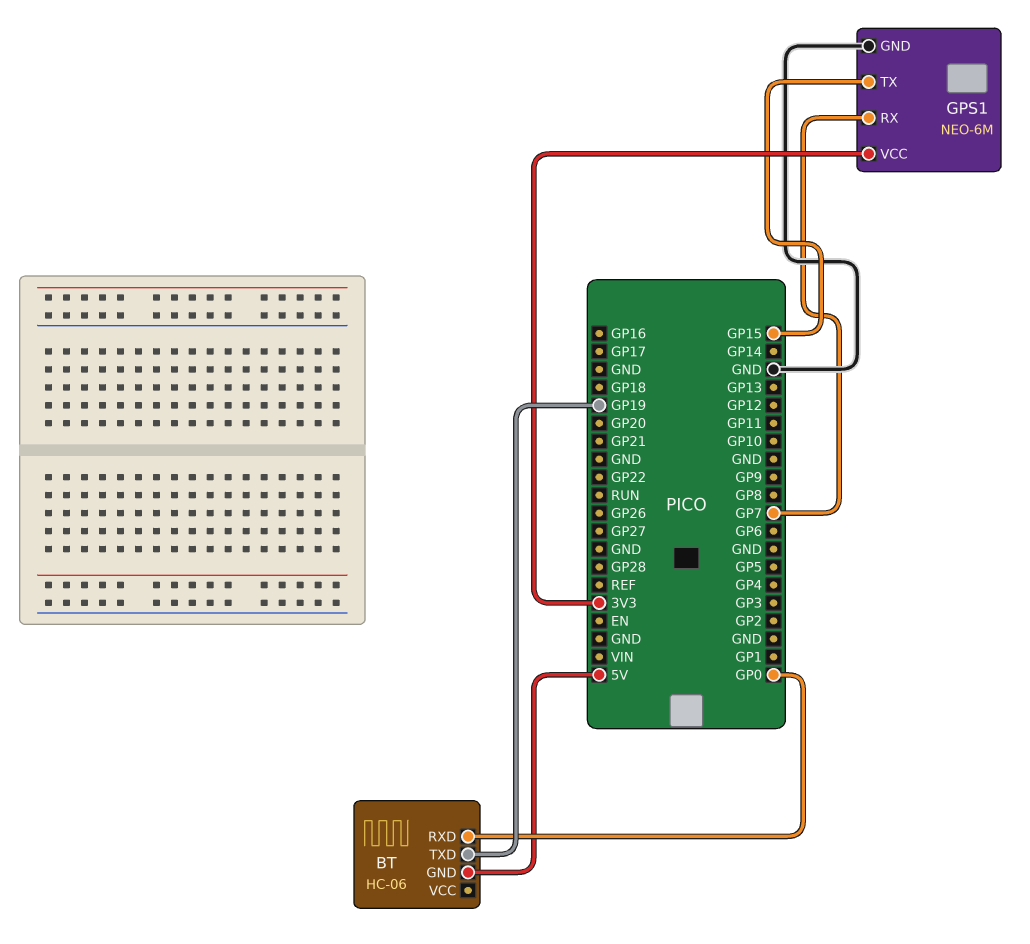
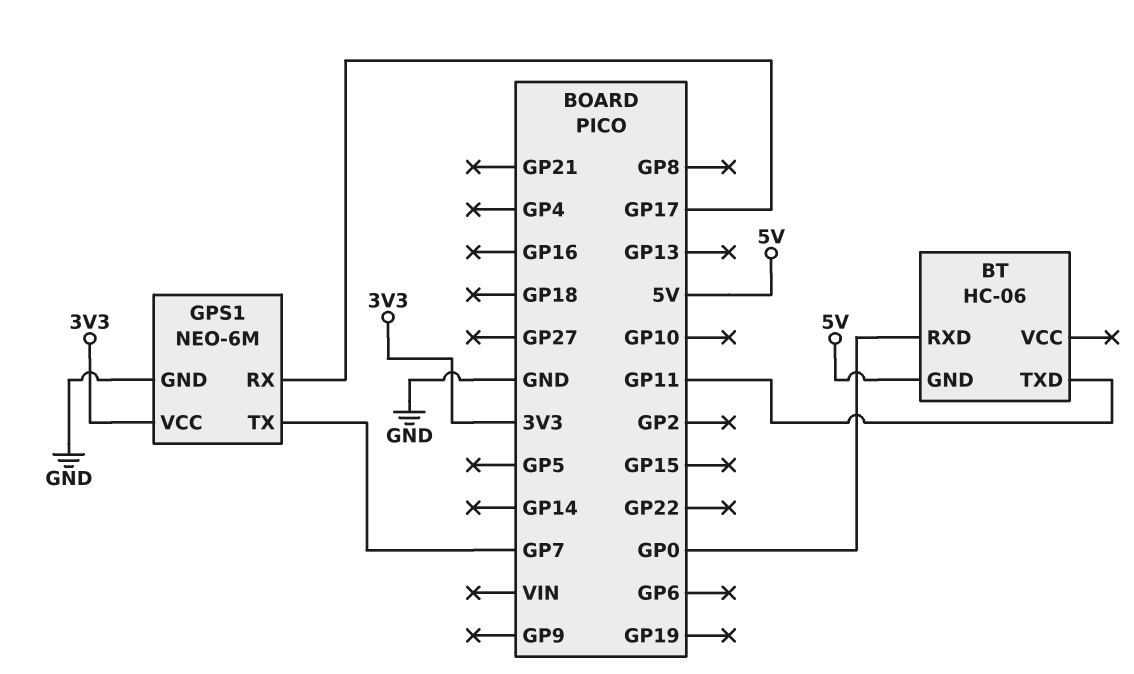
BT pin TXD: GP19 -> GP11
GPS1 pin RX: GP7 -> GP17
GPS1 pin TX: GP15 -> GP7

